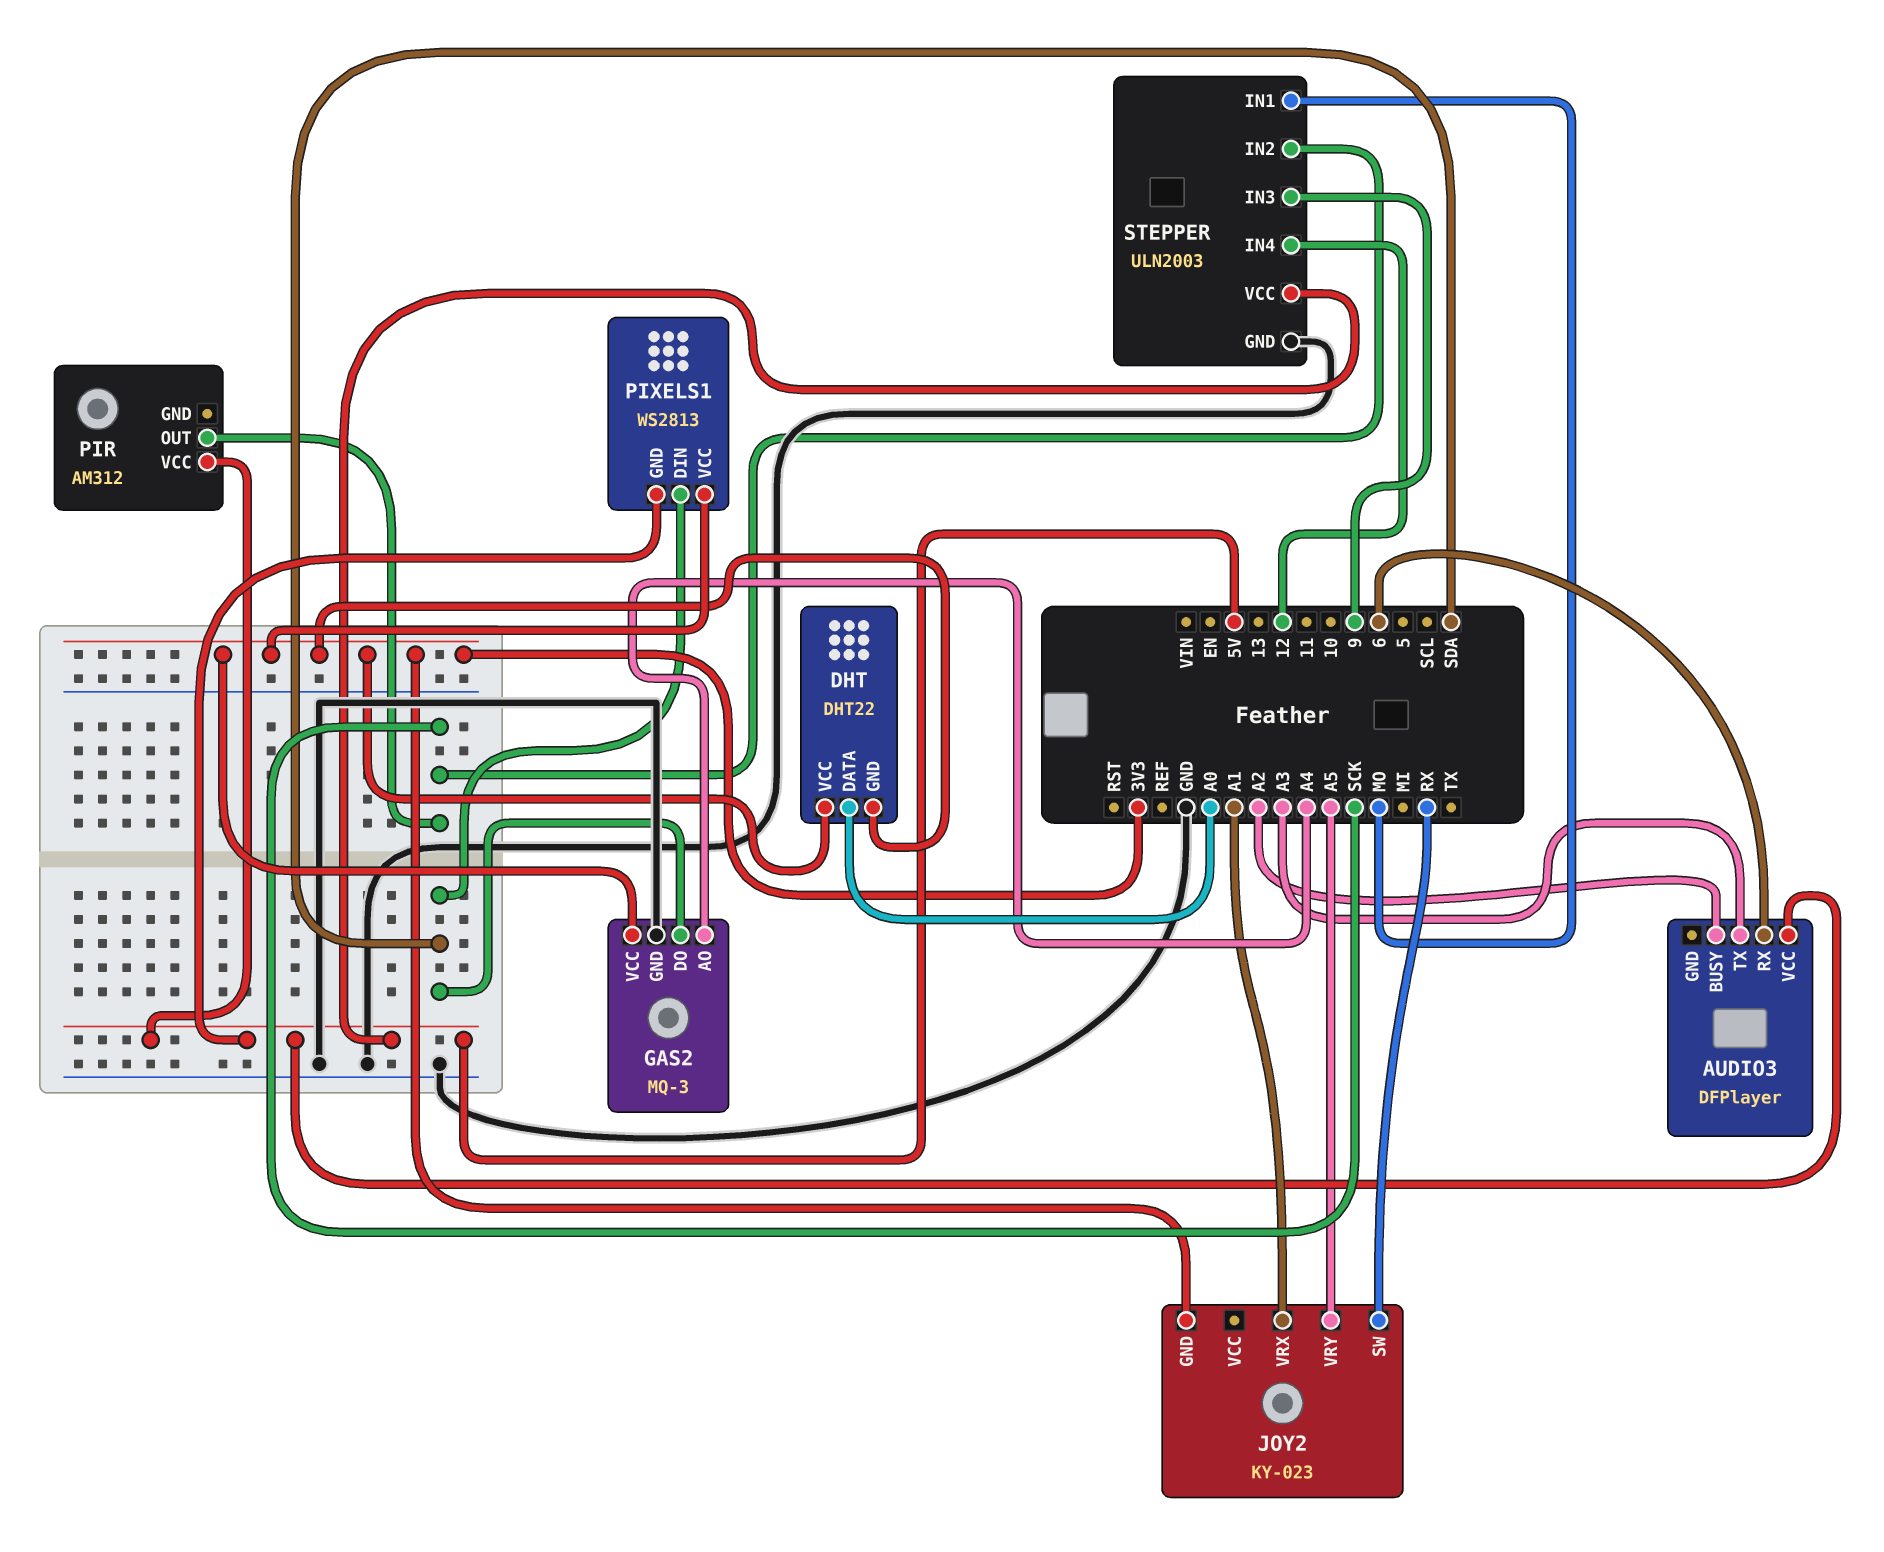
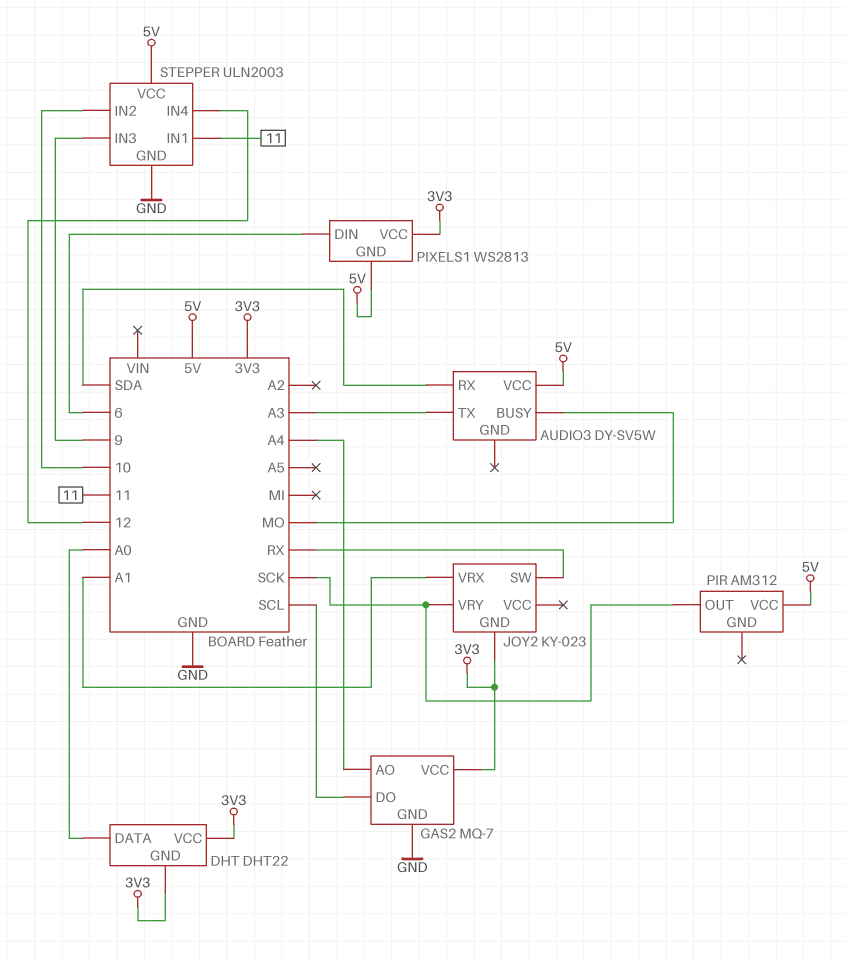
AUDIO3: DFPlayer -> DY-SV5W
AUDIO3 pin BUSY: A2 -> MO
AUDIO3 pin RX: 6 -> SDA
GAS2: MQ-3 -> MQ-7
GAS2 pin DO: SDA -> SCL
JOY2 pin VRY: A5 -> SCK
PIXELS1 pin DIN: SDA -> 6
STEPPER pin IN1: MO -> 11
STEPPER pin IN2: SCK -> 10

